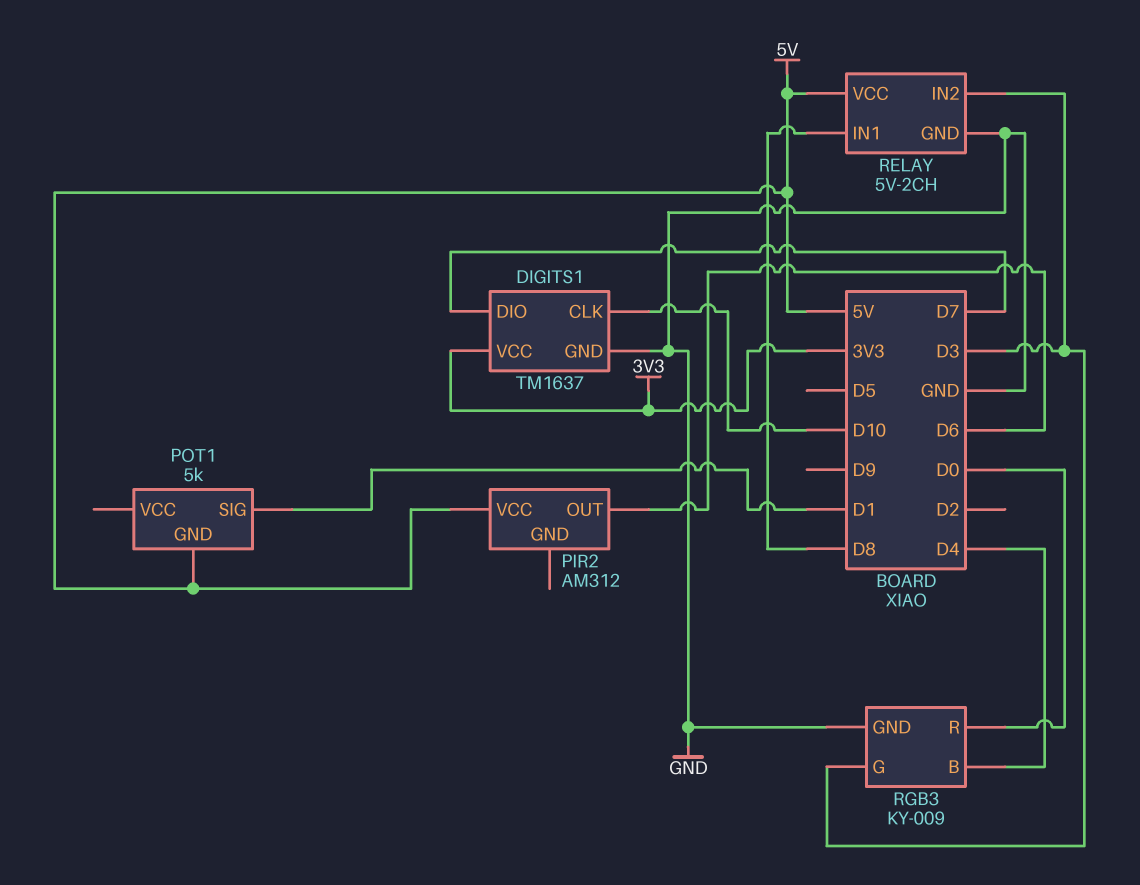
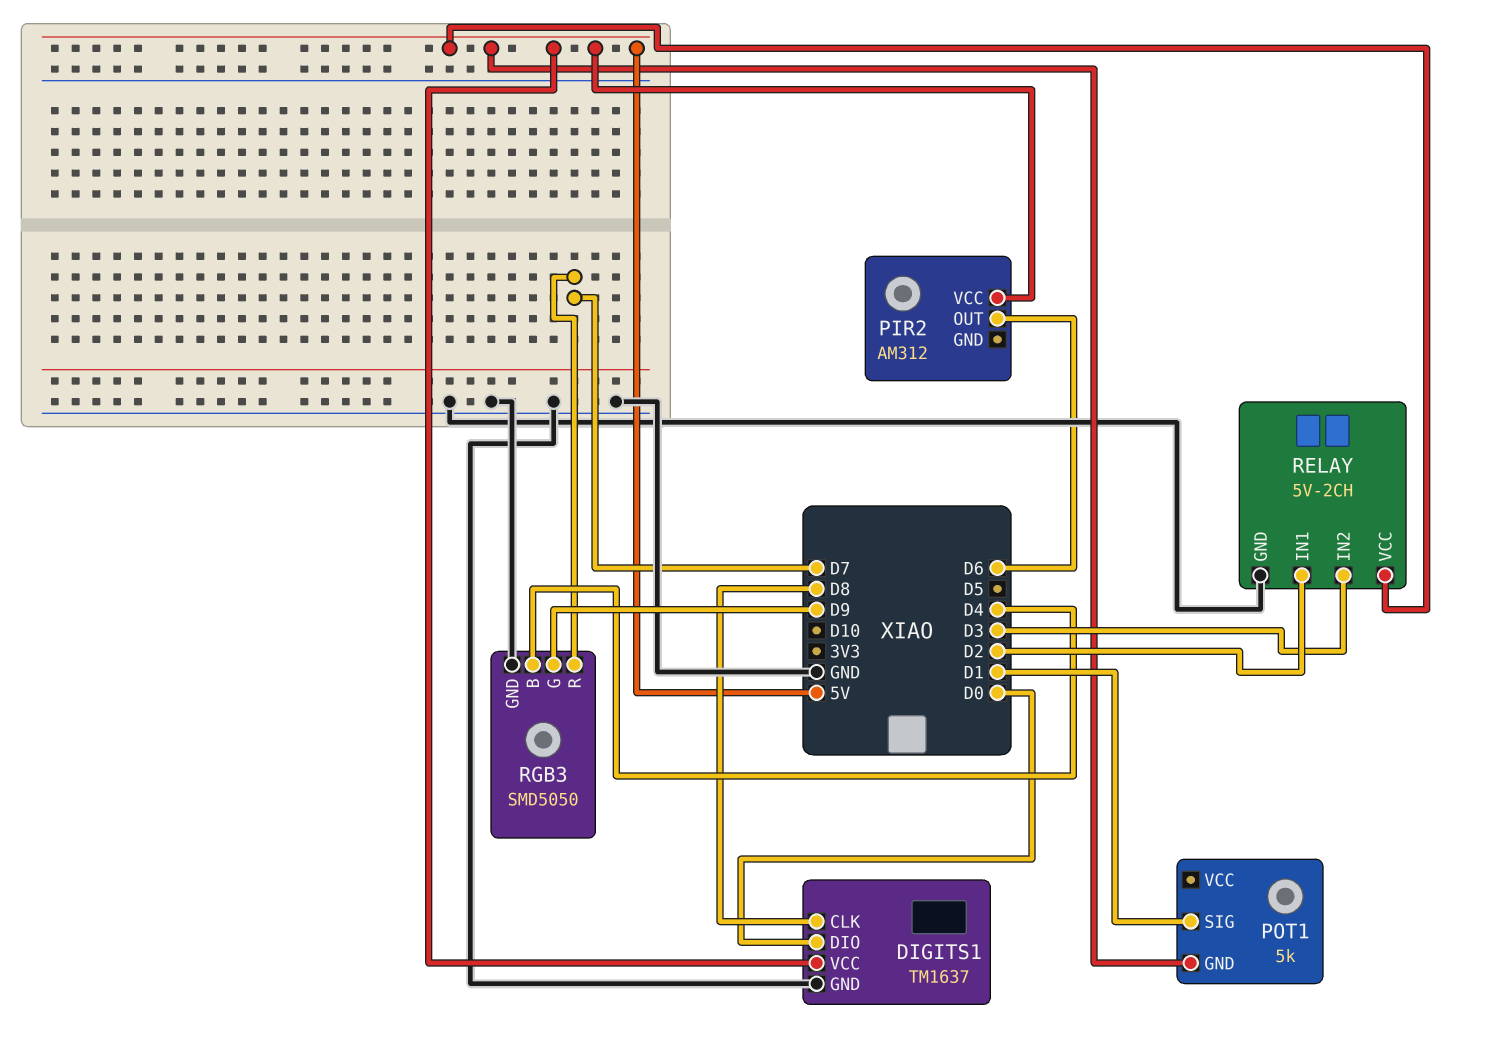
DIGITS1 pin CLK: D10 -> D8
DIGITS1 pin DIO: D7 -> D0
DIGITS1 pin VCC: 3V3 -> 5V
RELAY pin IN1: D8 -> D2
RGB3: KY-009 -> SMD5050
RGB3 pin G: D3 -> D9
RGB3 pin R: D0 -> D7

